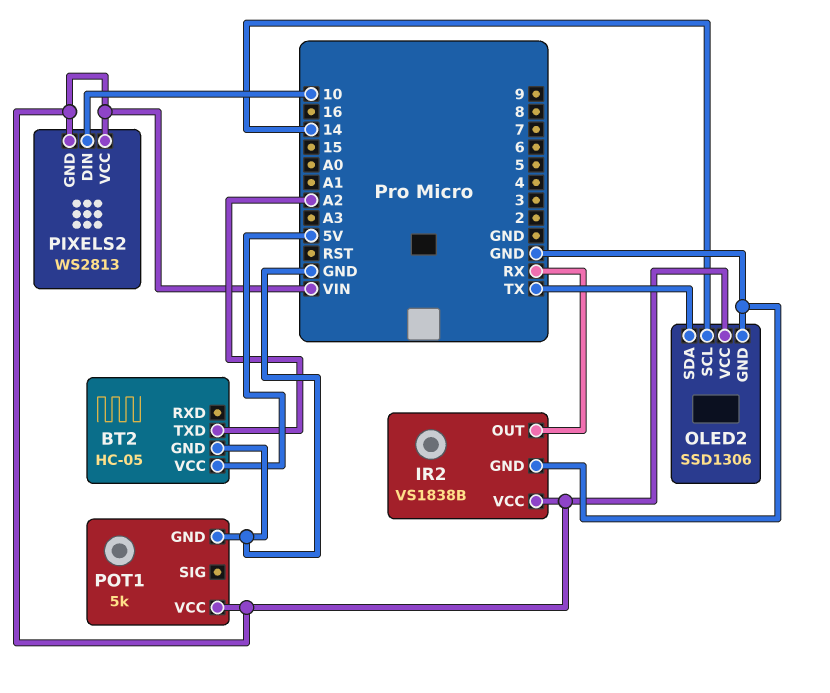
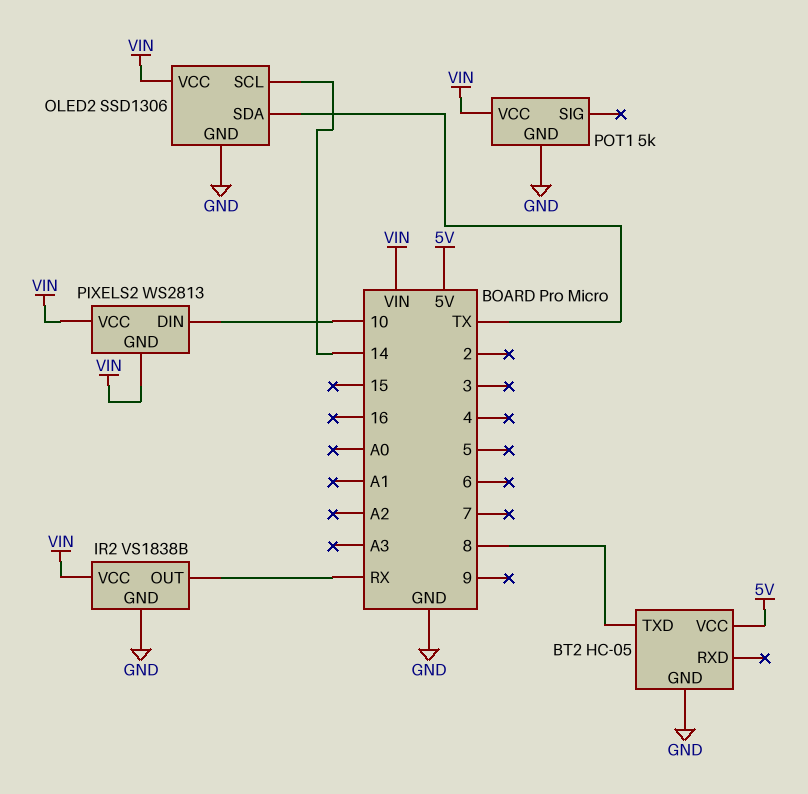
BT2 pin TXD: A2 -> 8

